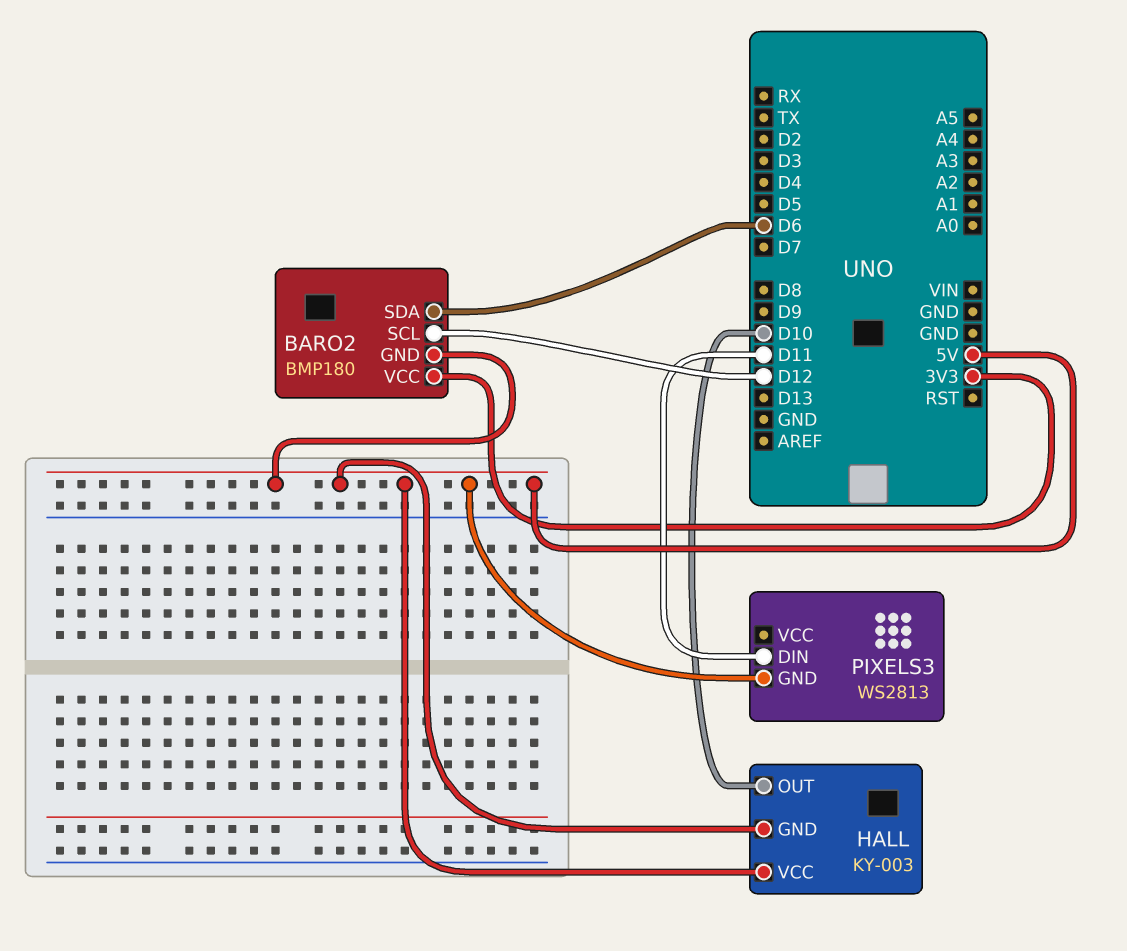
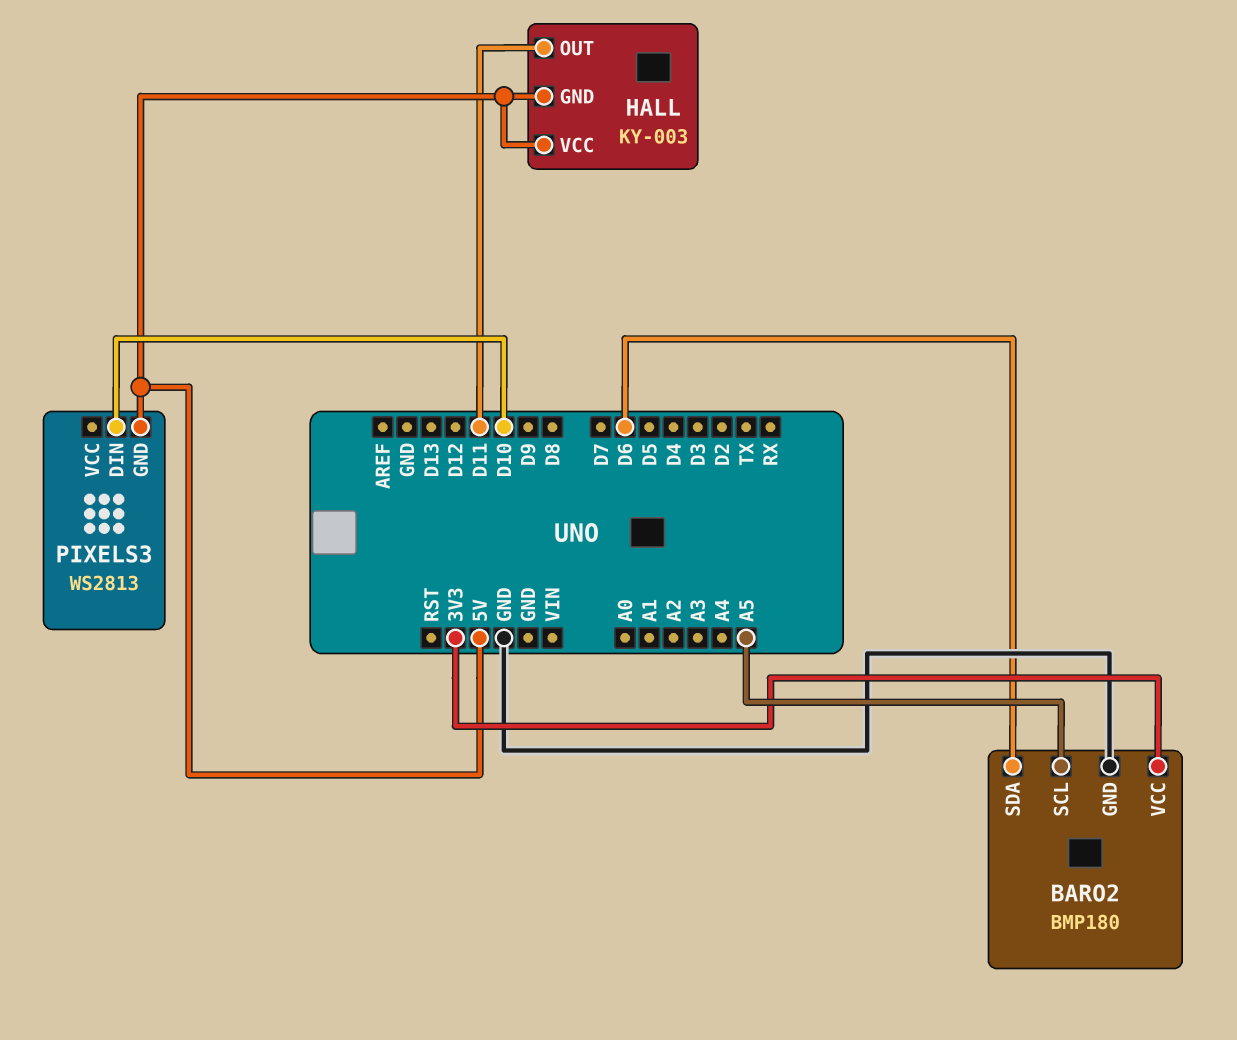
BARO2 pin GND: 5V -> GND
BARO2 pin SCL: D12 -> A5
HALL pin OUT: D10 -> D11
PIXELS3 pin DIN: D11 -> D10

